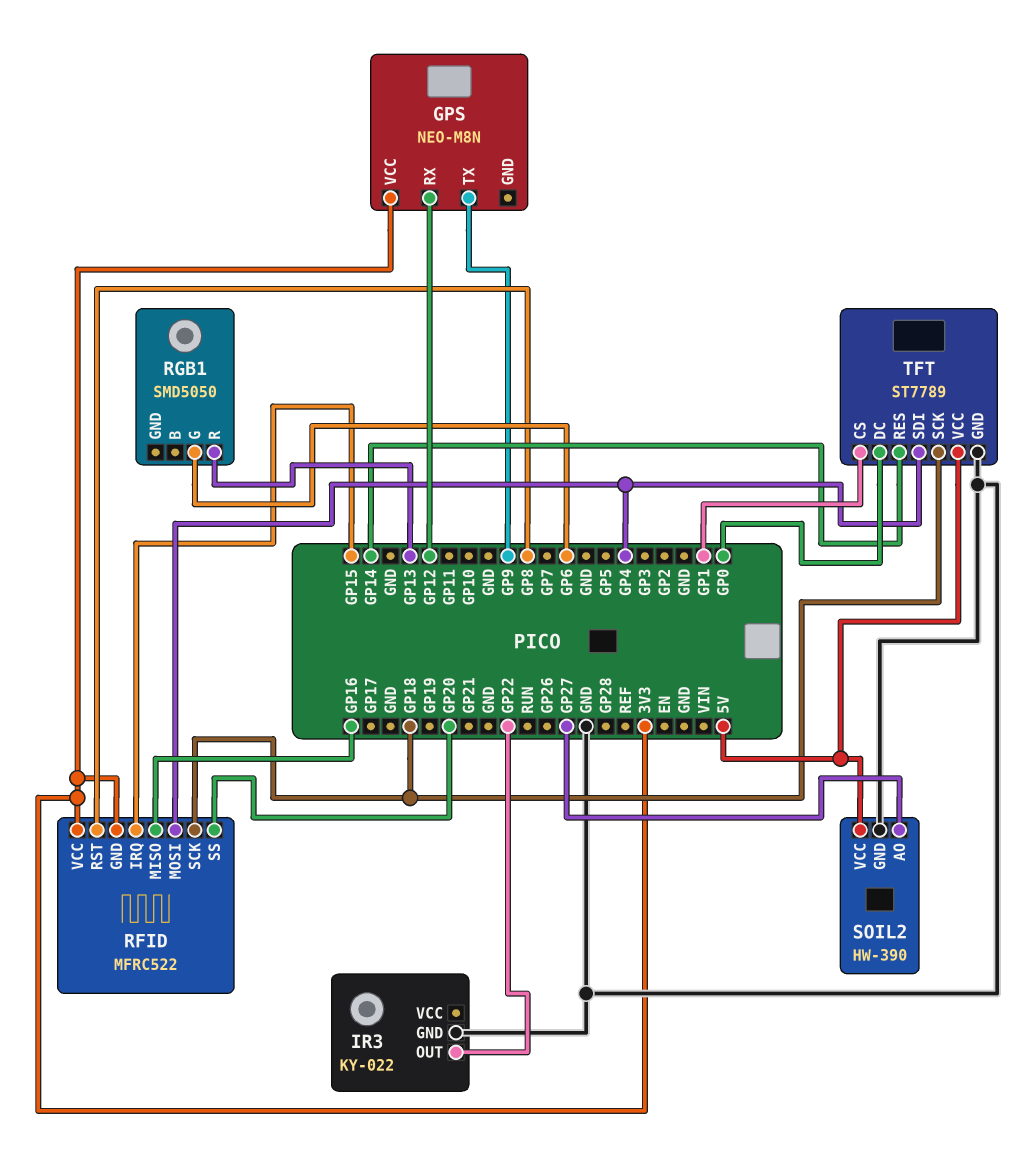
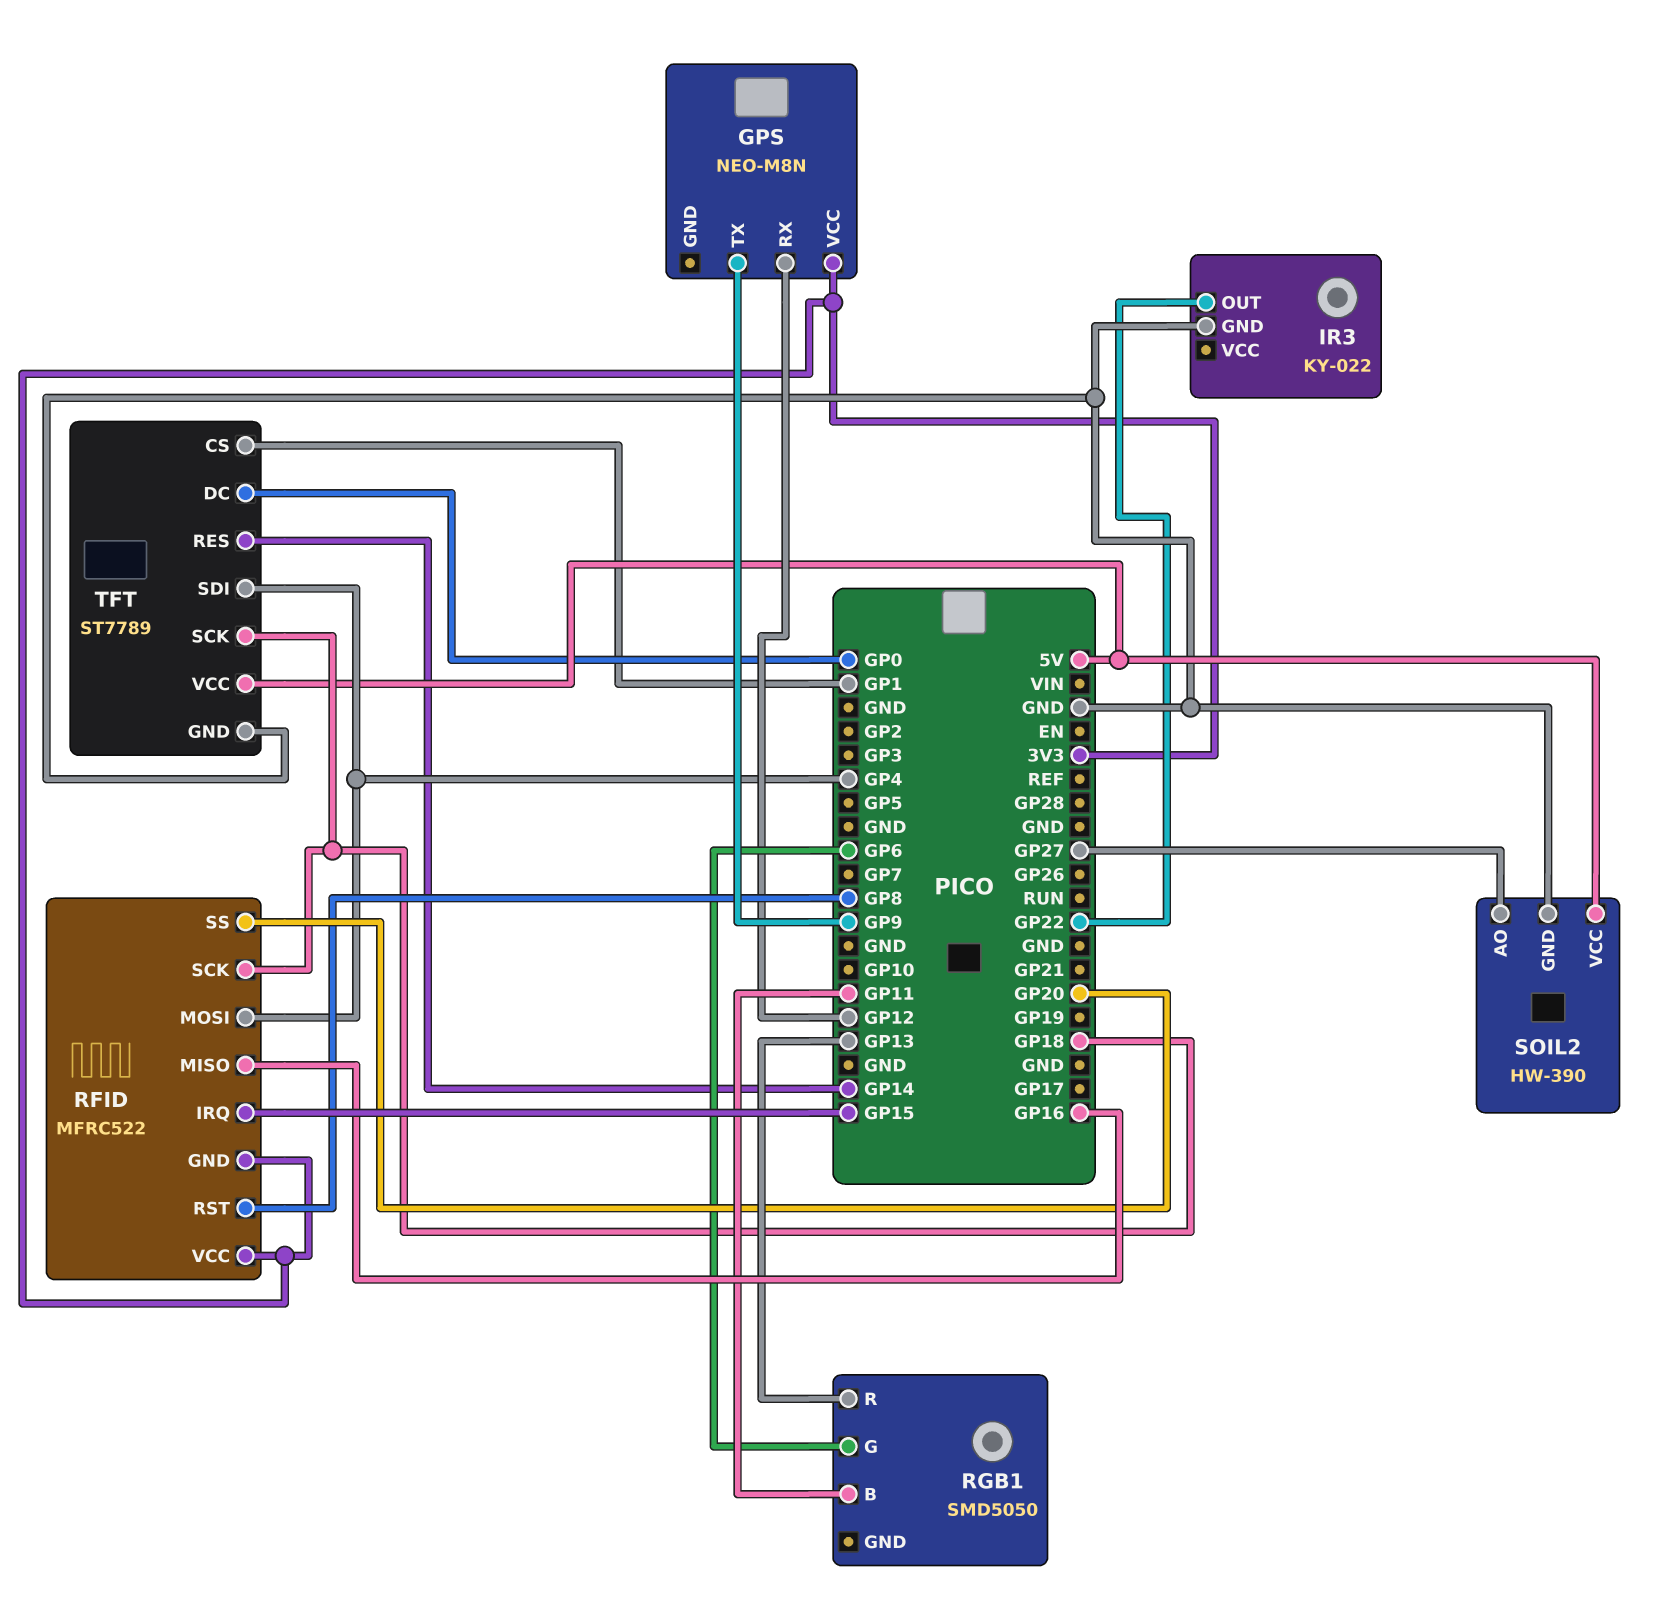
RGB1 pin B: none -> GP11

